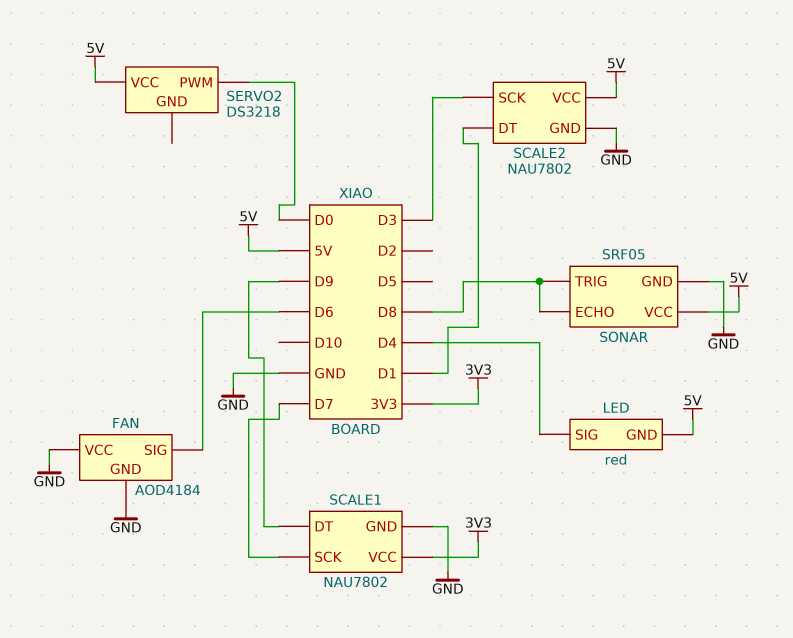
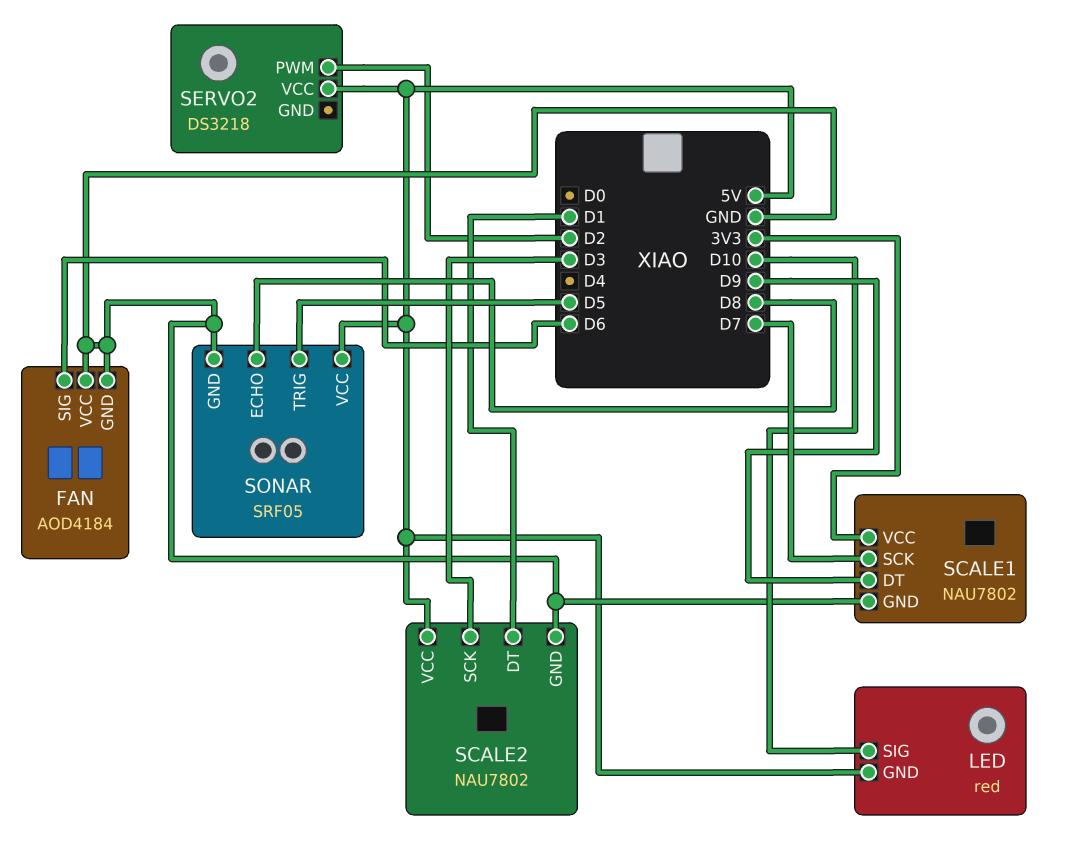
LED pin SIG: D4 -> D10
SERVO2 pin PWM: D0 -> D2
SONAR pin TRIG: D8 -> D5

